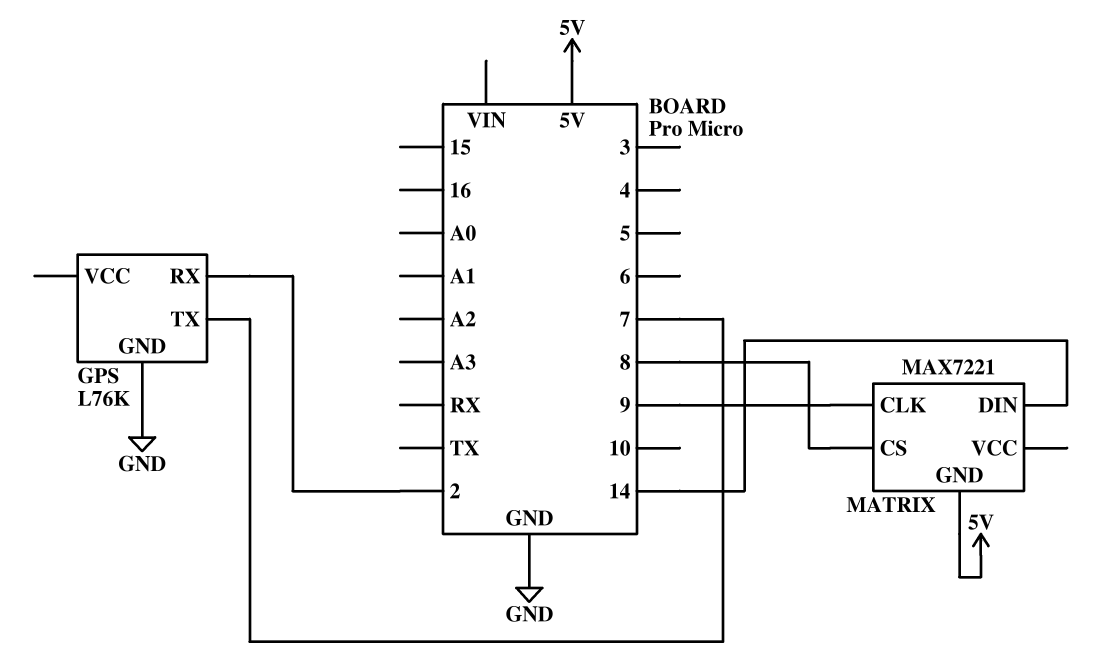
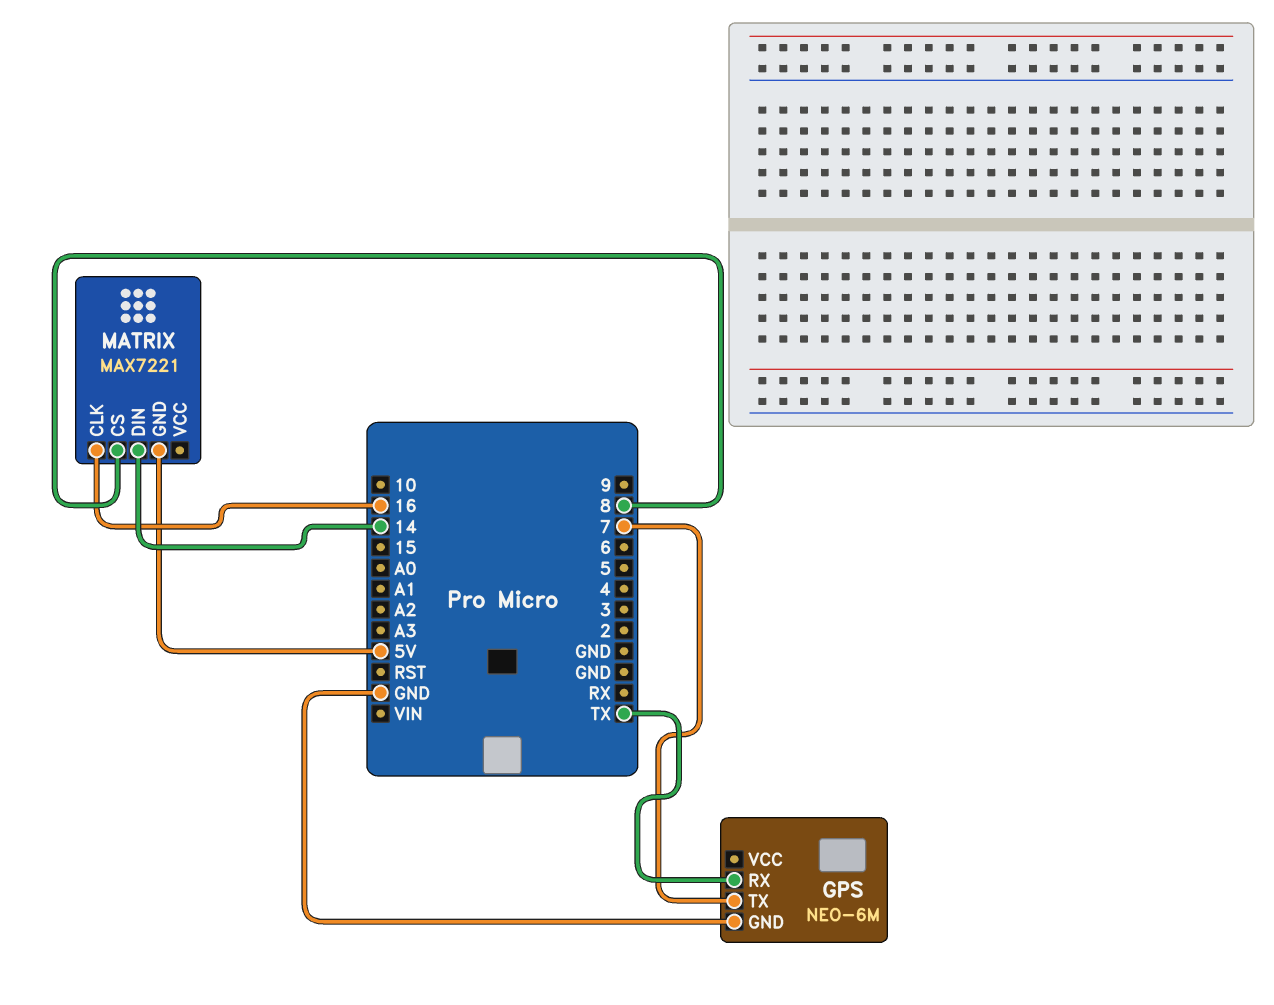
GPS: L76K -> NEO-6M
GPS pin RX: 2 -> TX
MATRIX pin CLK: 9 -> 16

